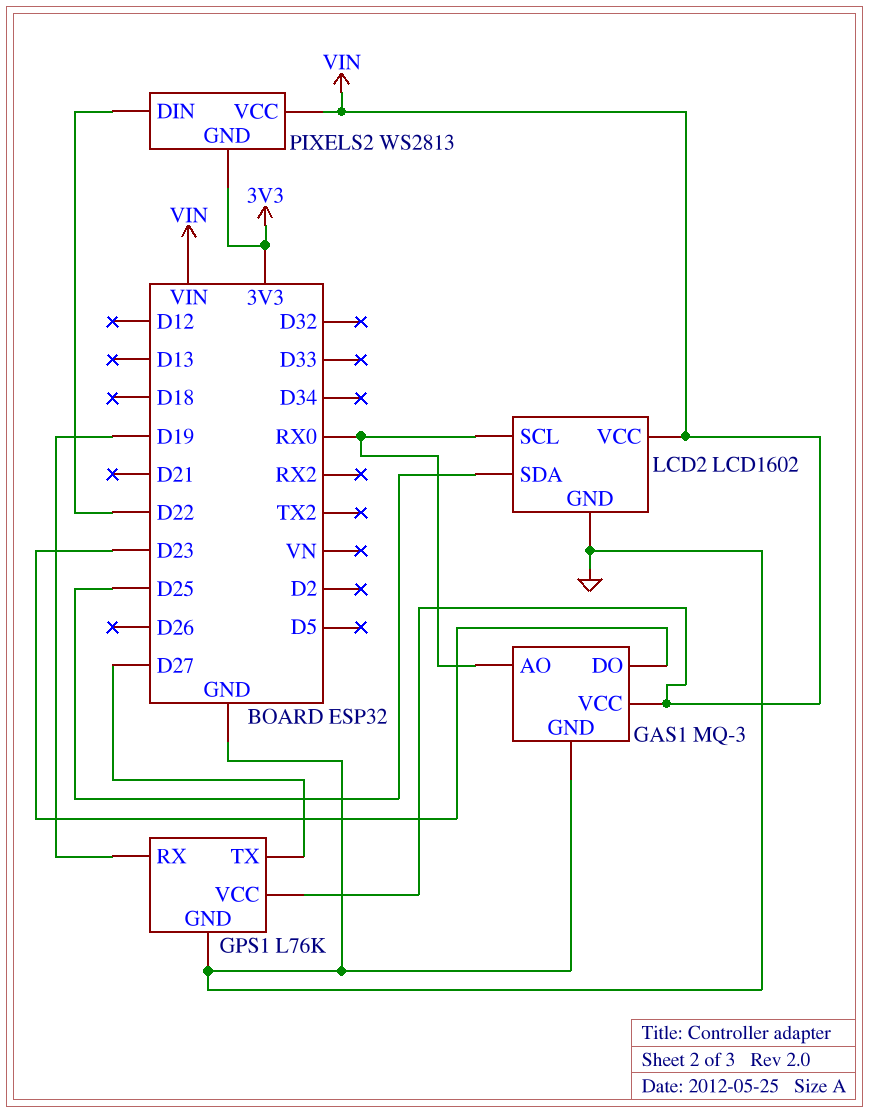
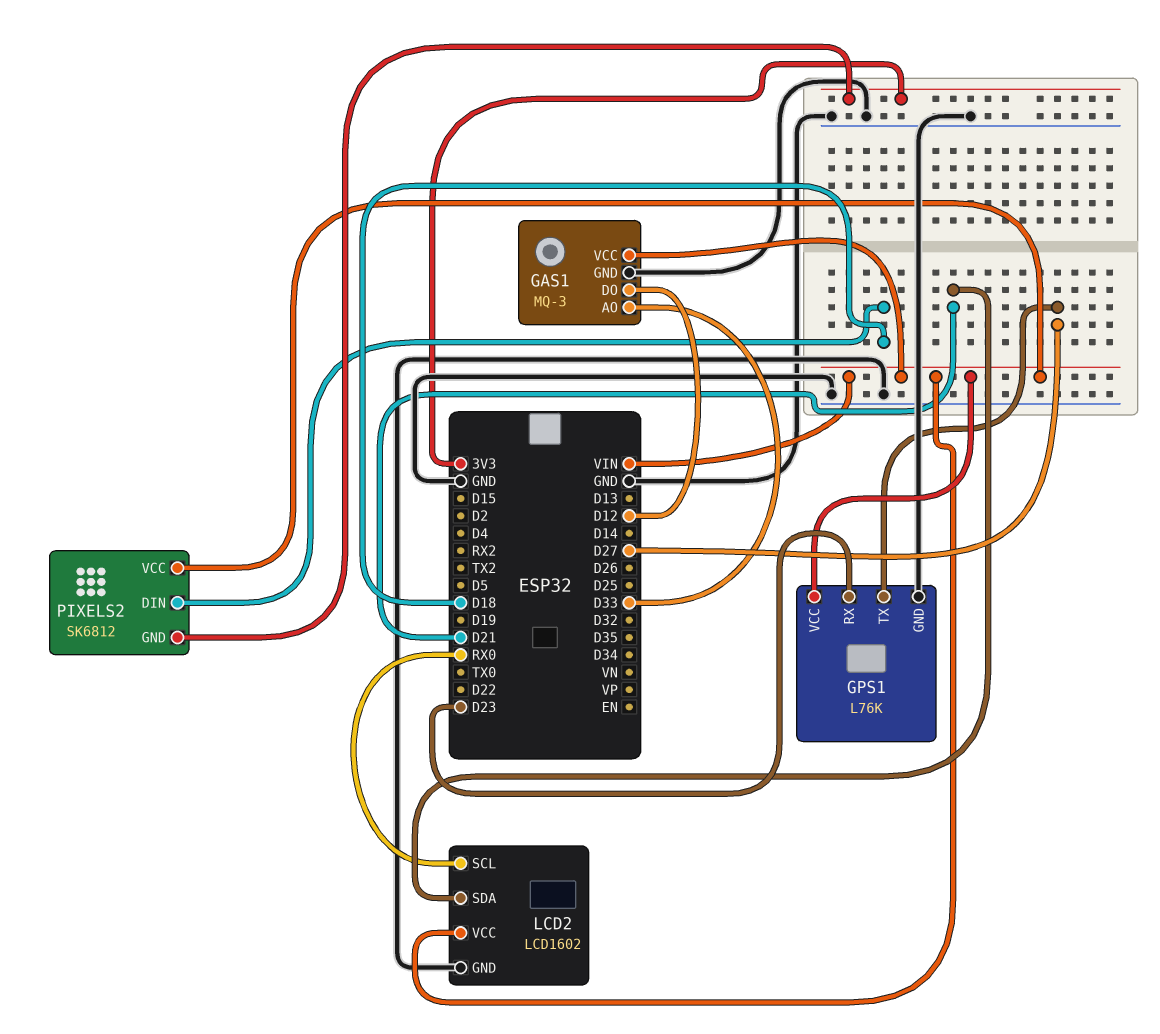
GAS1 pin AO: RX0 -> D33
GAS1 pin DO: D23 -> D12
GPS1 pin RX: D19 -> D23
LCD2 pin SDA: D25 -> D21
PIXELS2: WS2813 -> SK6812
PIXELS2 pin DIN: D22 -> D18

